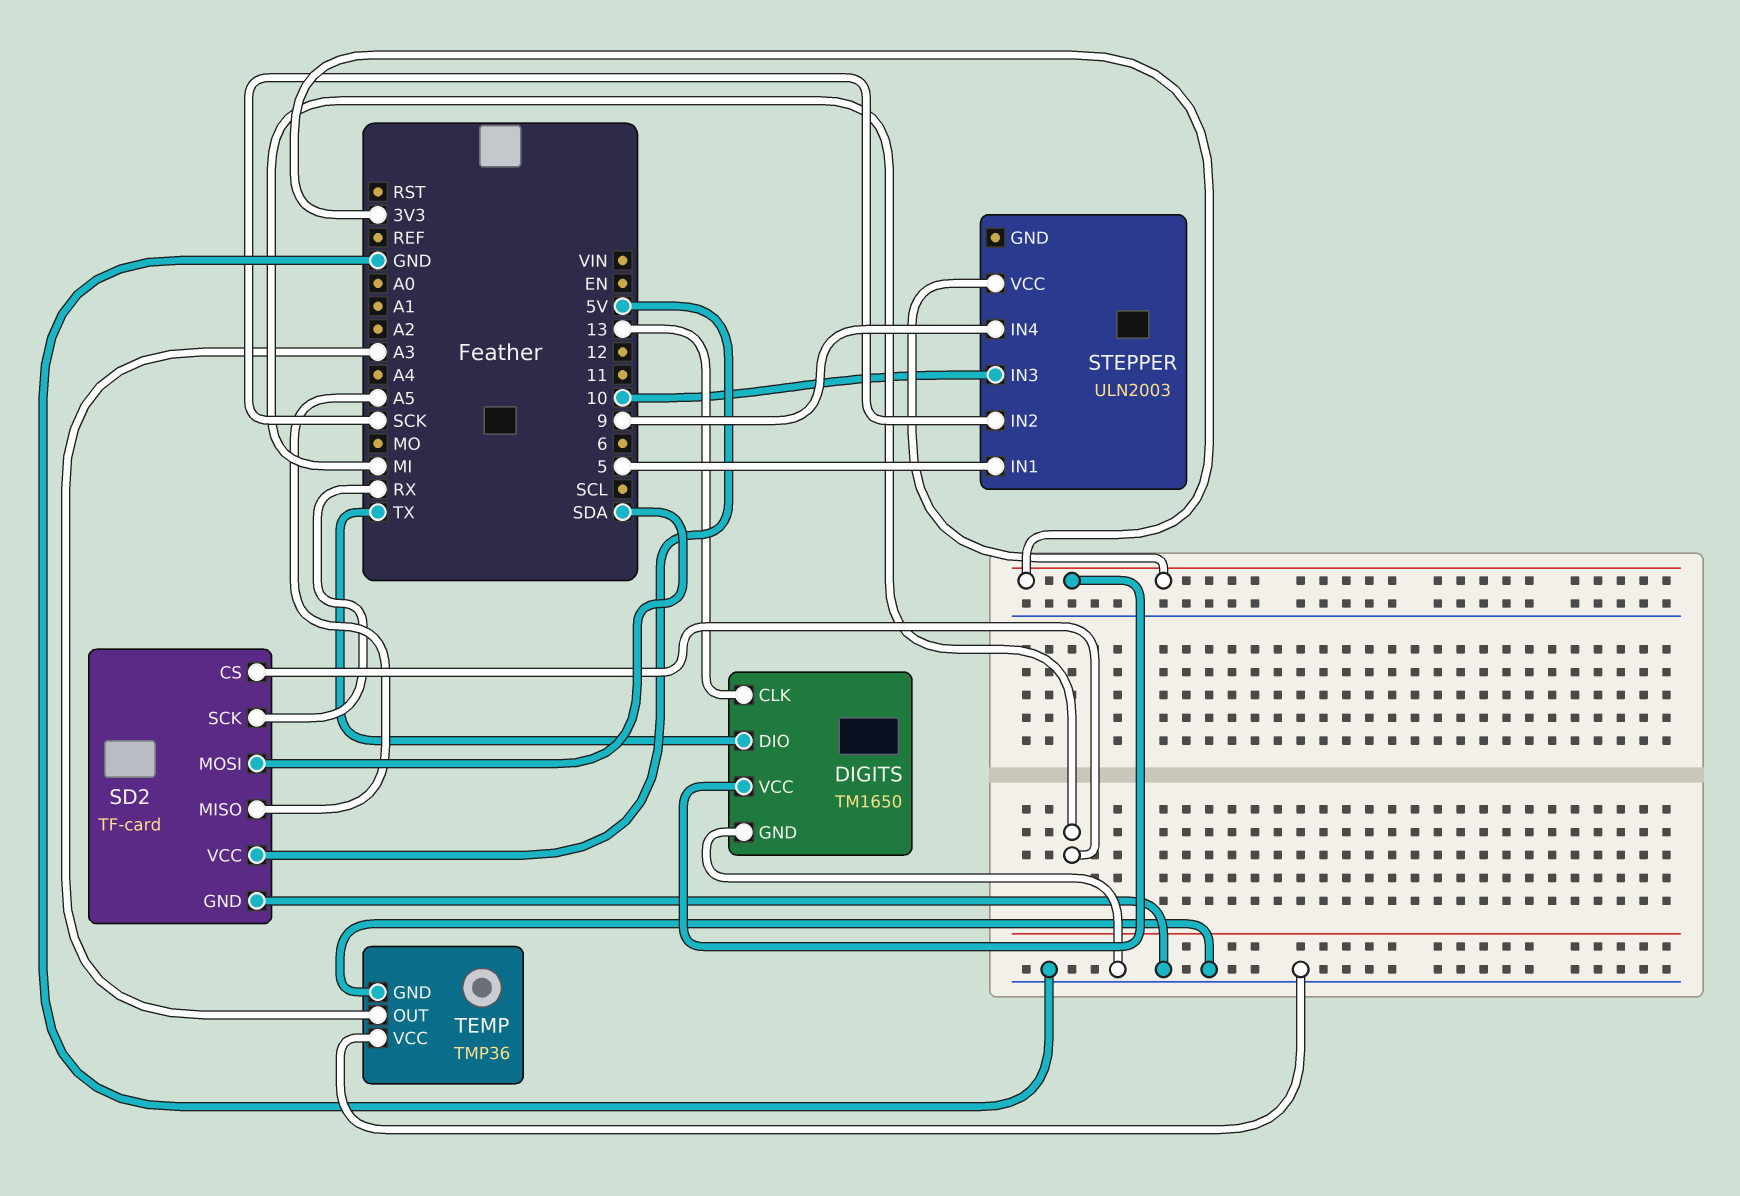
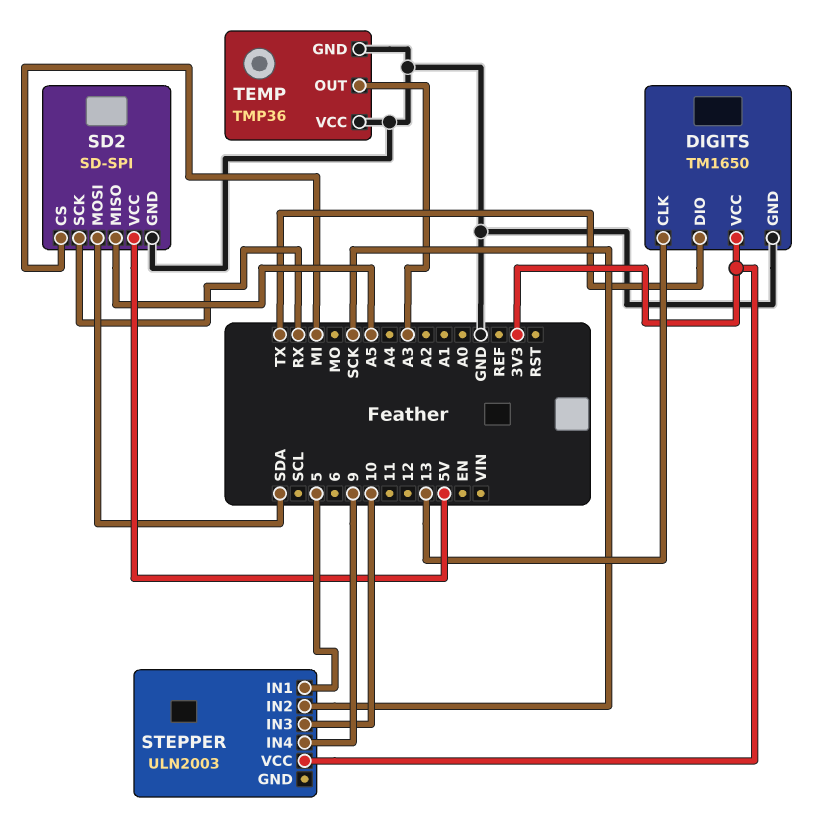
SD2: TF-card -> SD-SPI

